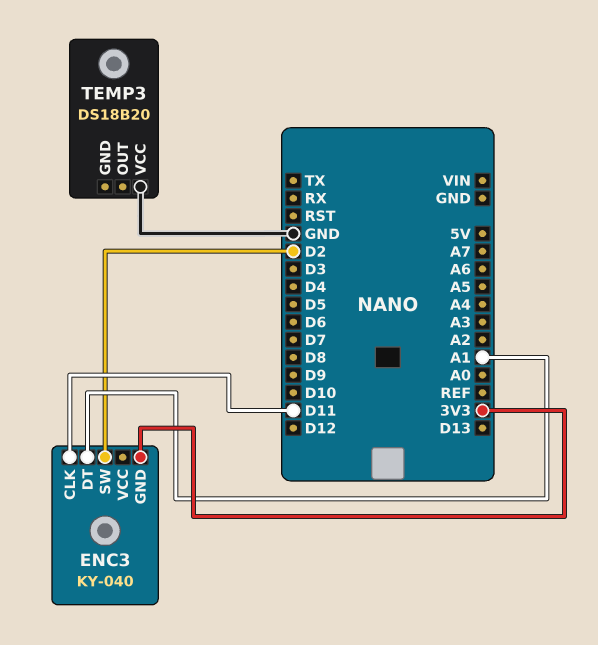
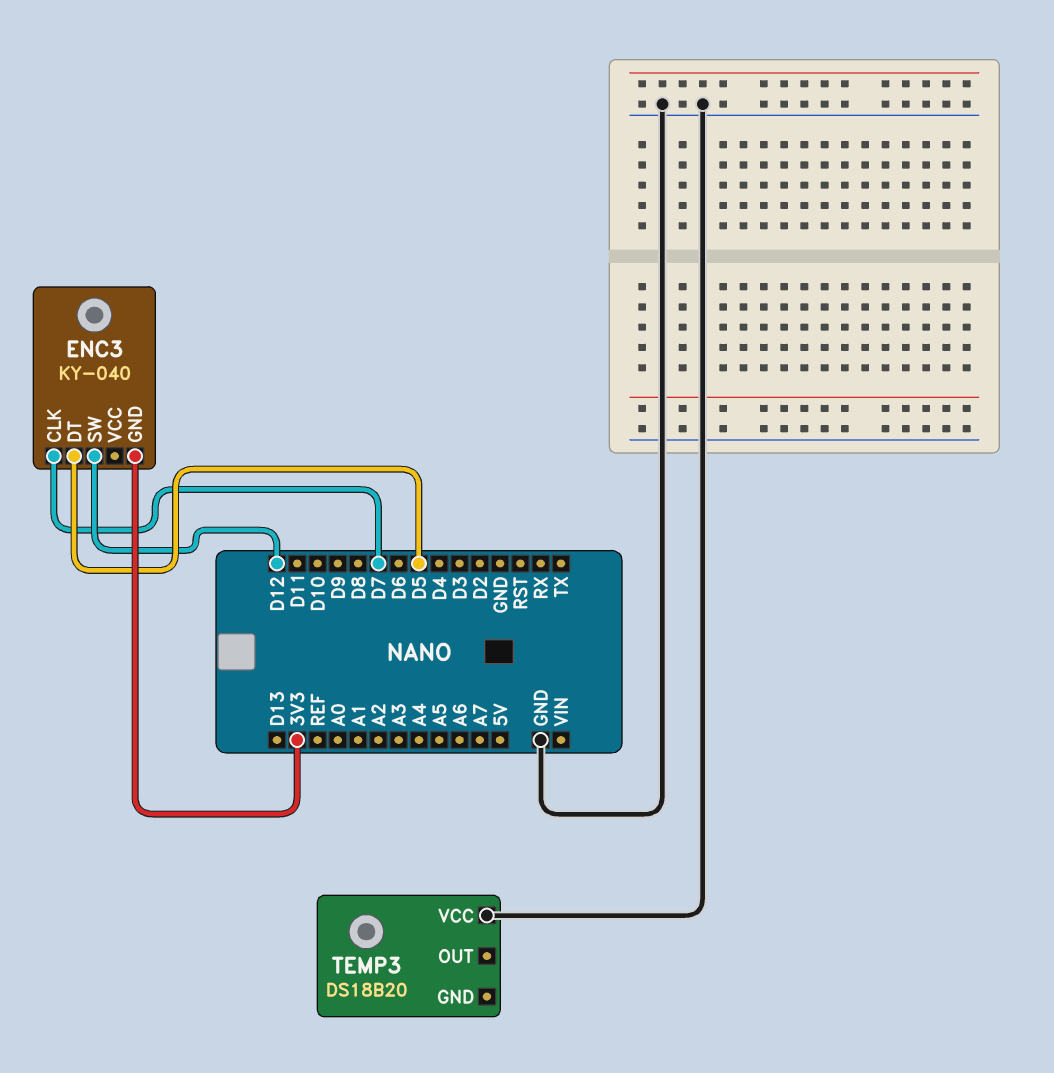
ENC3 pin CLK: D11 -> D7
ENC3 pin DT: A1 -> D5
ENC3 pin SW: D2 -> D12

